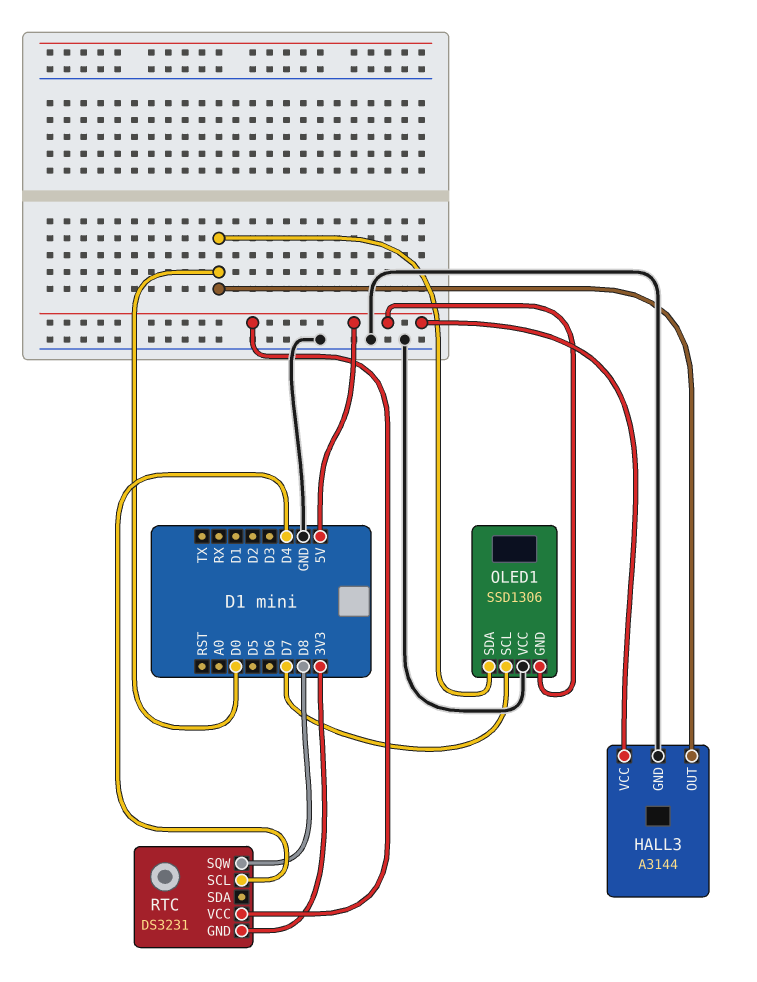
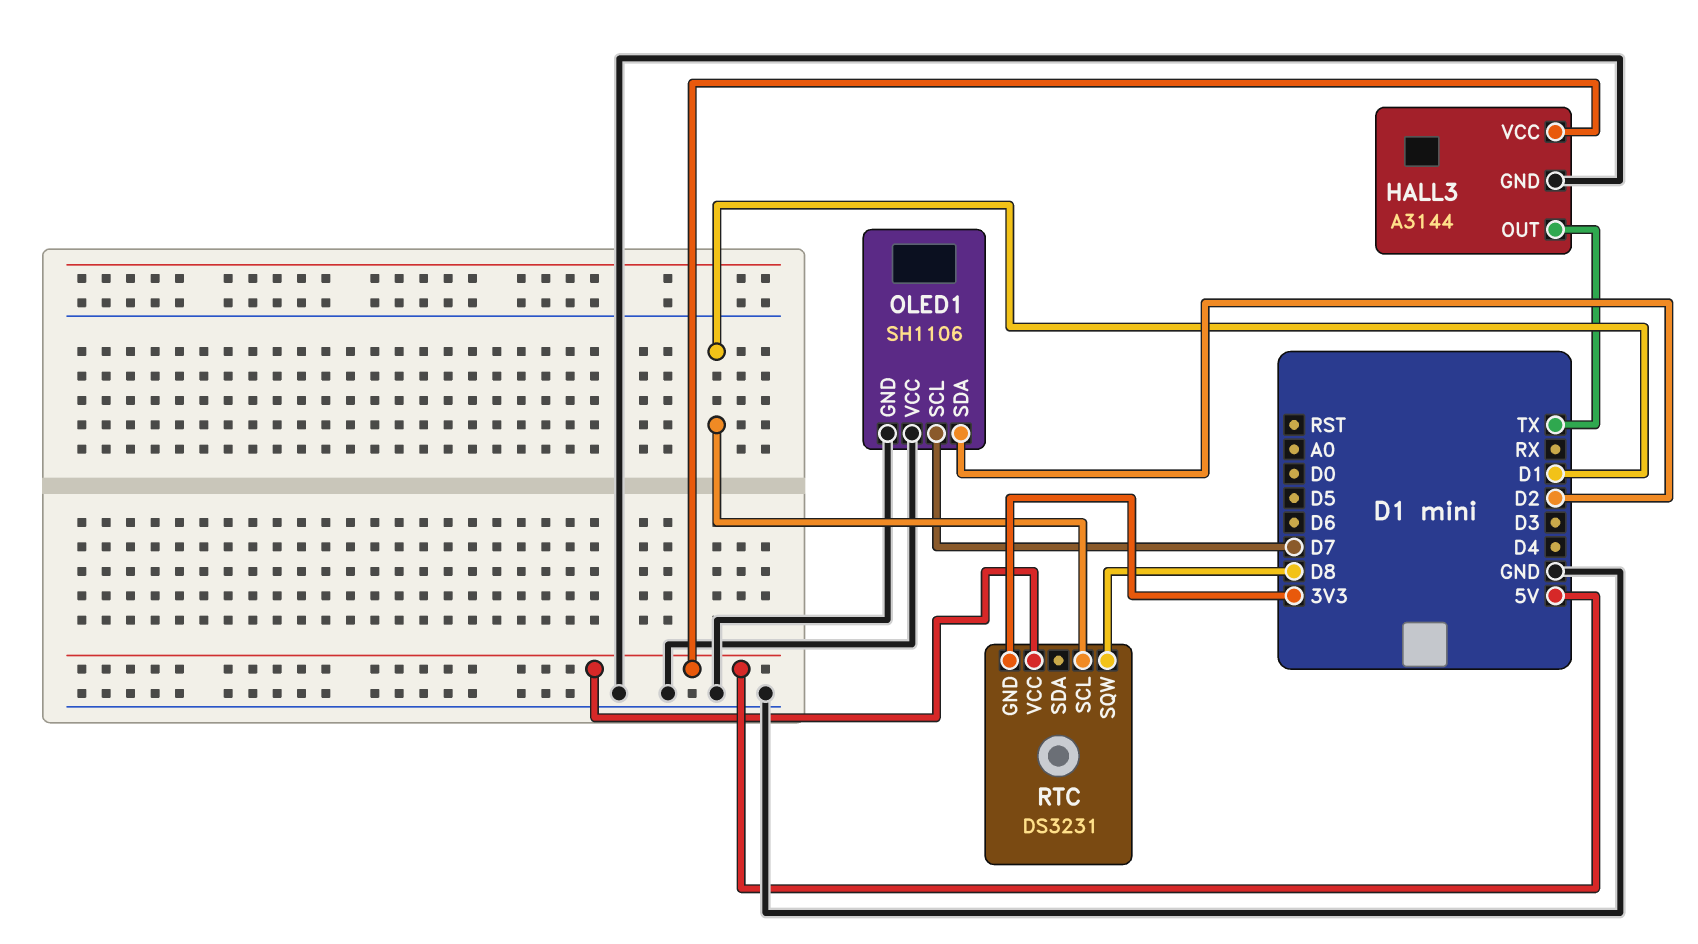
HALL3 pin OUT: D0 -> TX
OLED1: SSD1306 -> SH1106
OLED1 pin GND: 5V -> GND
OLED1 pin SDA: D0 -> D2
RTC pin SCL: D4 -> D1

